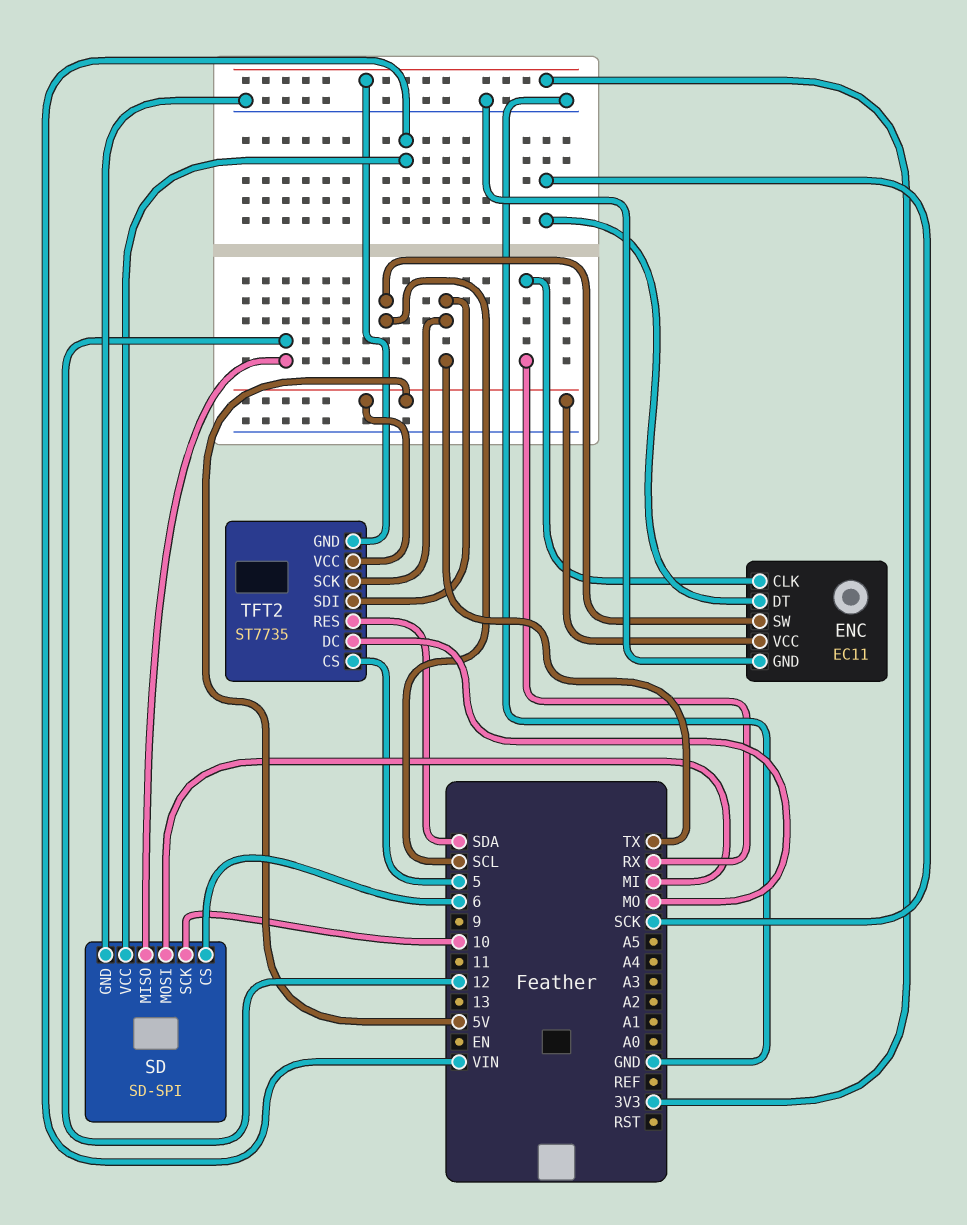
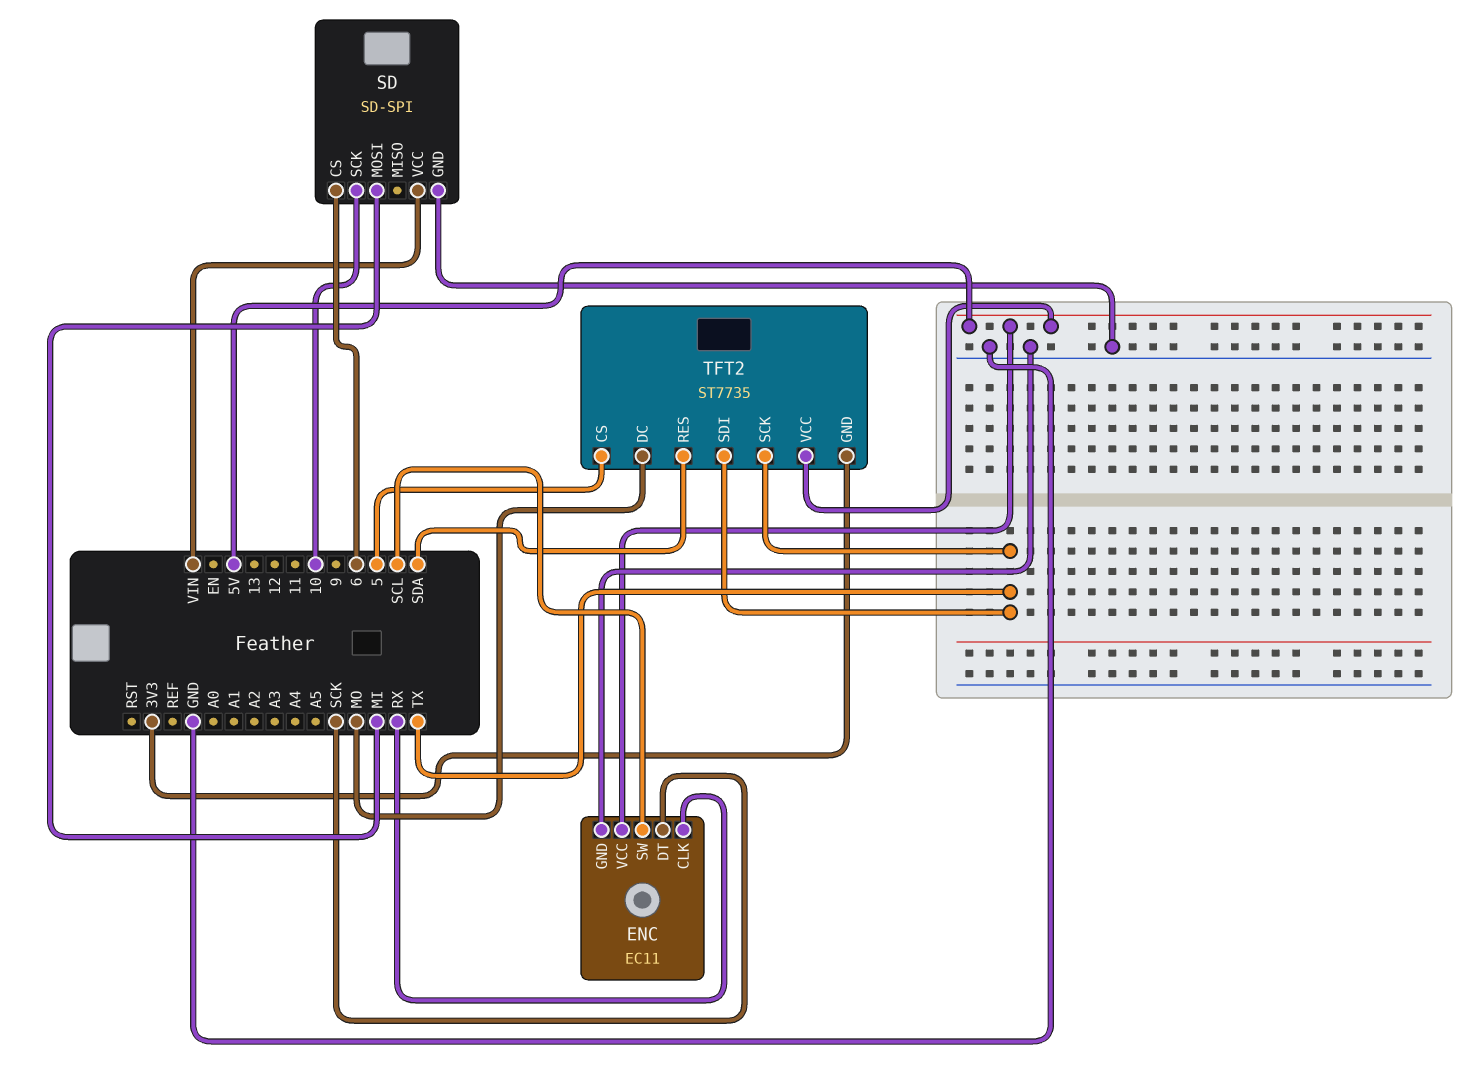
SD pin MISO: 12 -> none

